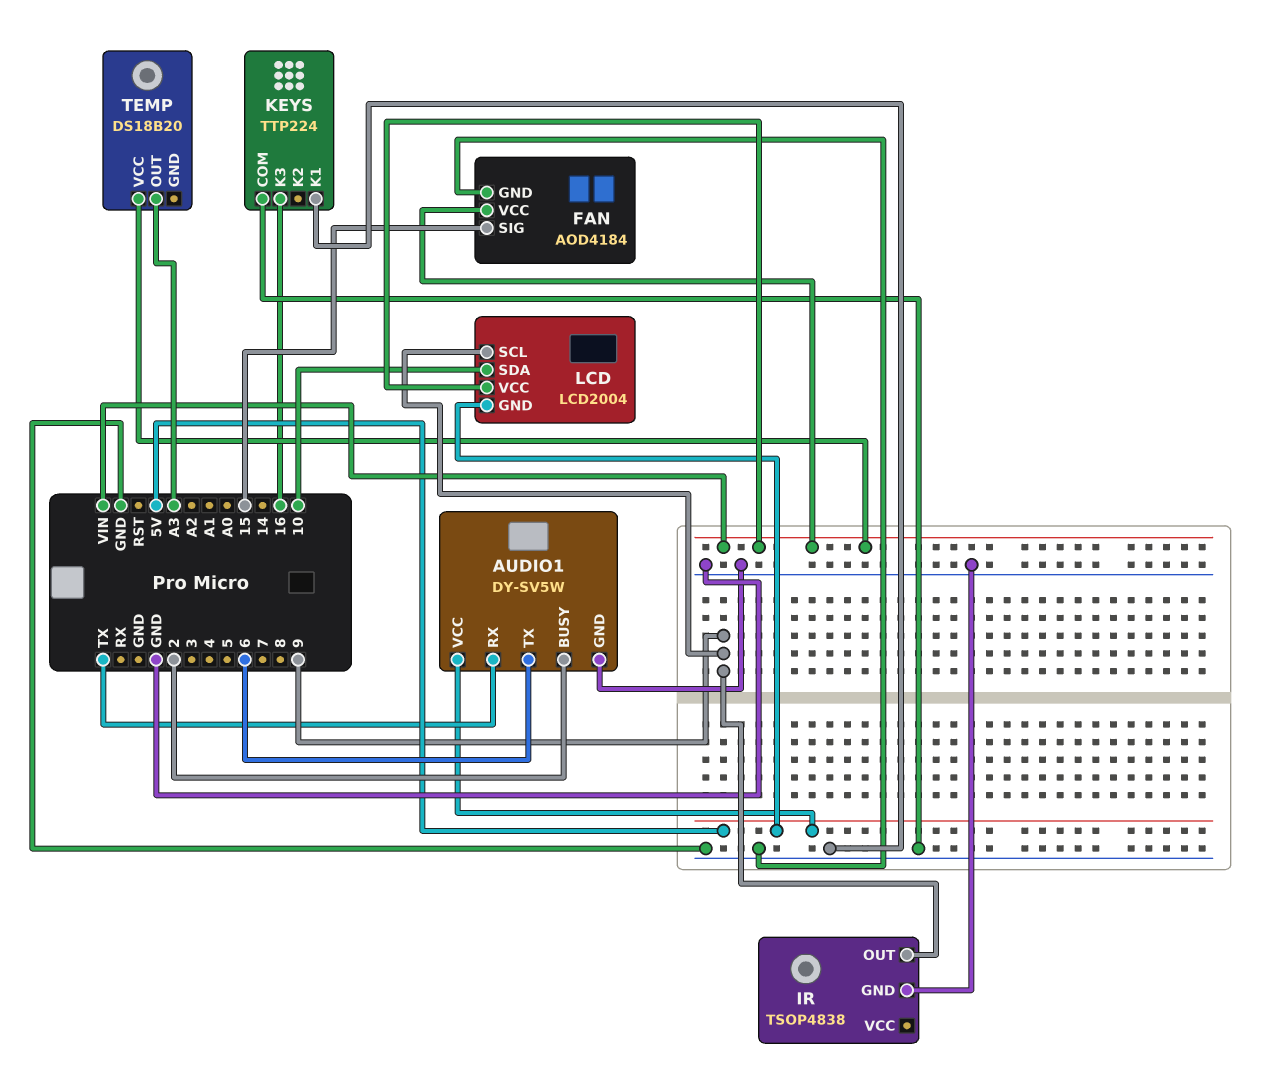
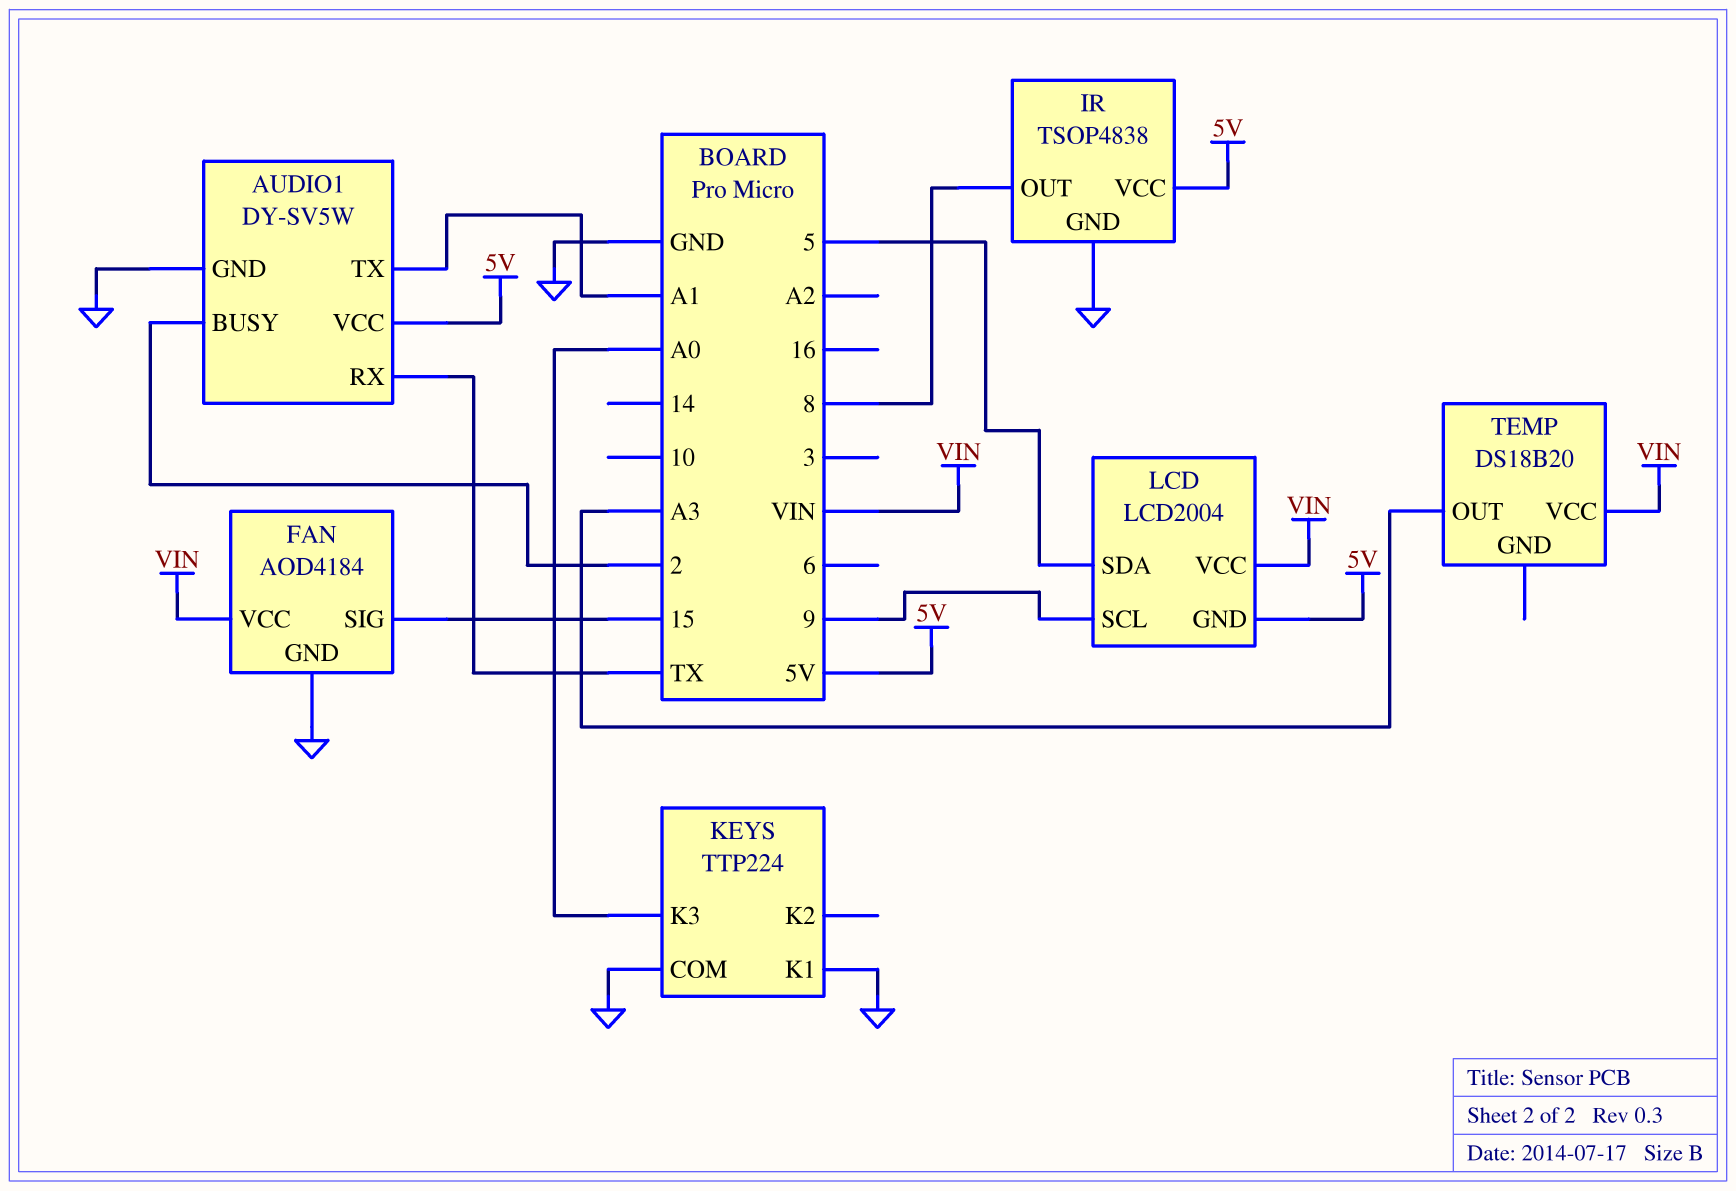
AUDIO1 pin TX: 6 -> A1
IR pin OUT: 9 -> 8
IR pin VCC: none -> 5V
KEYS pin K3: 16 -> A0
LCD pin SDA: 10 -> 5

